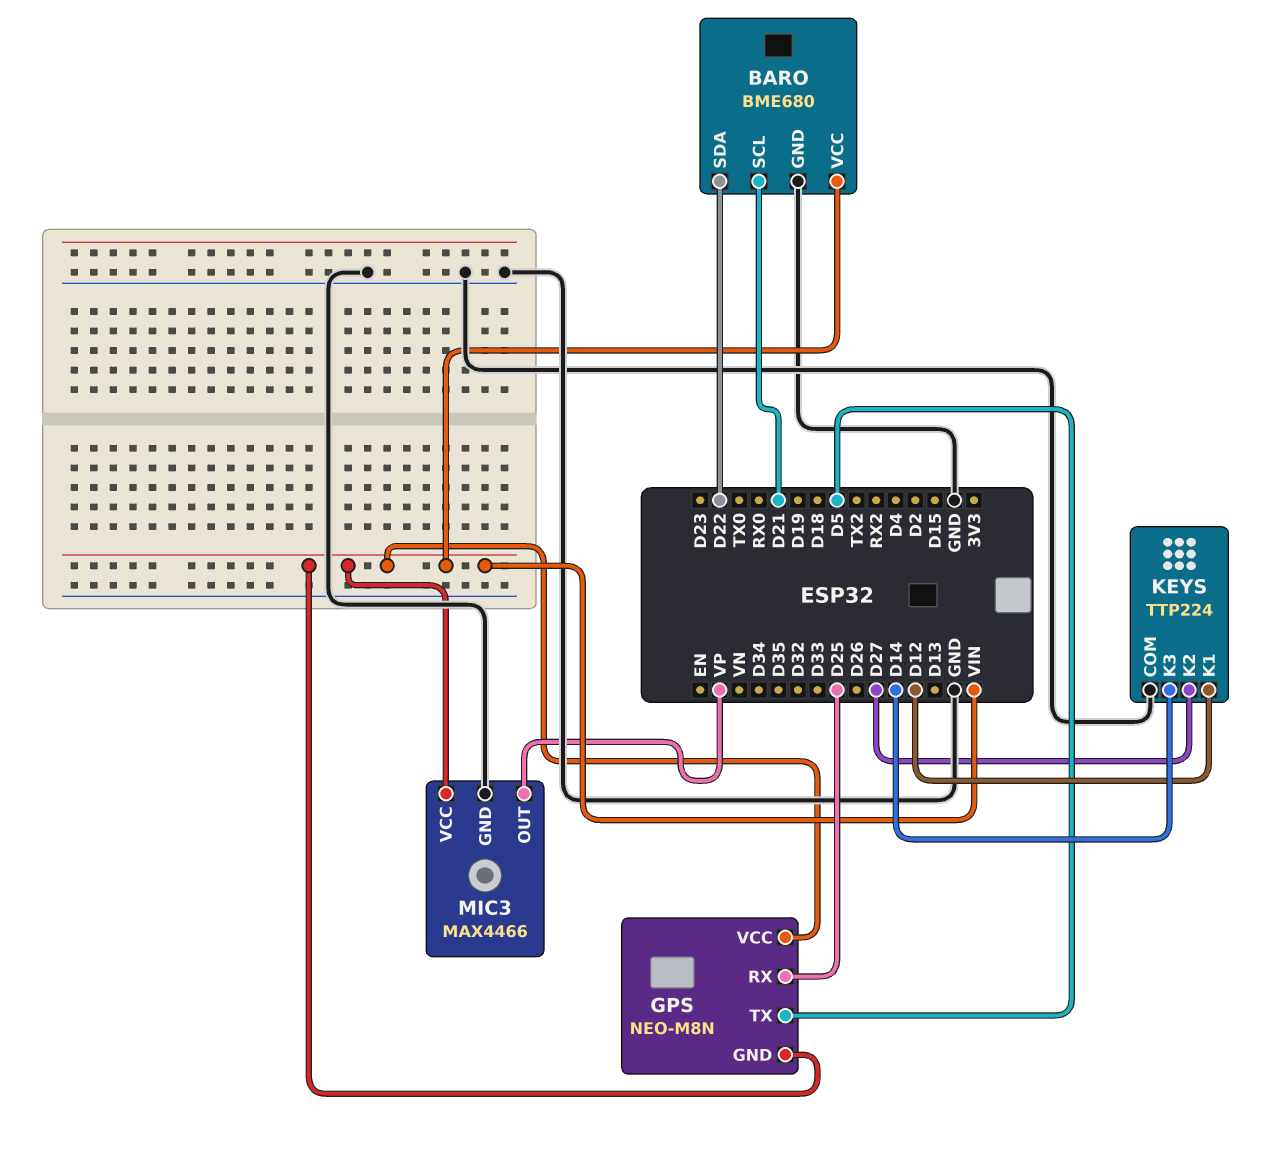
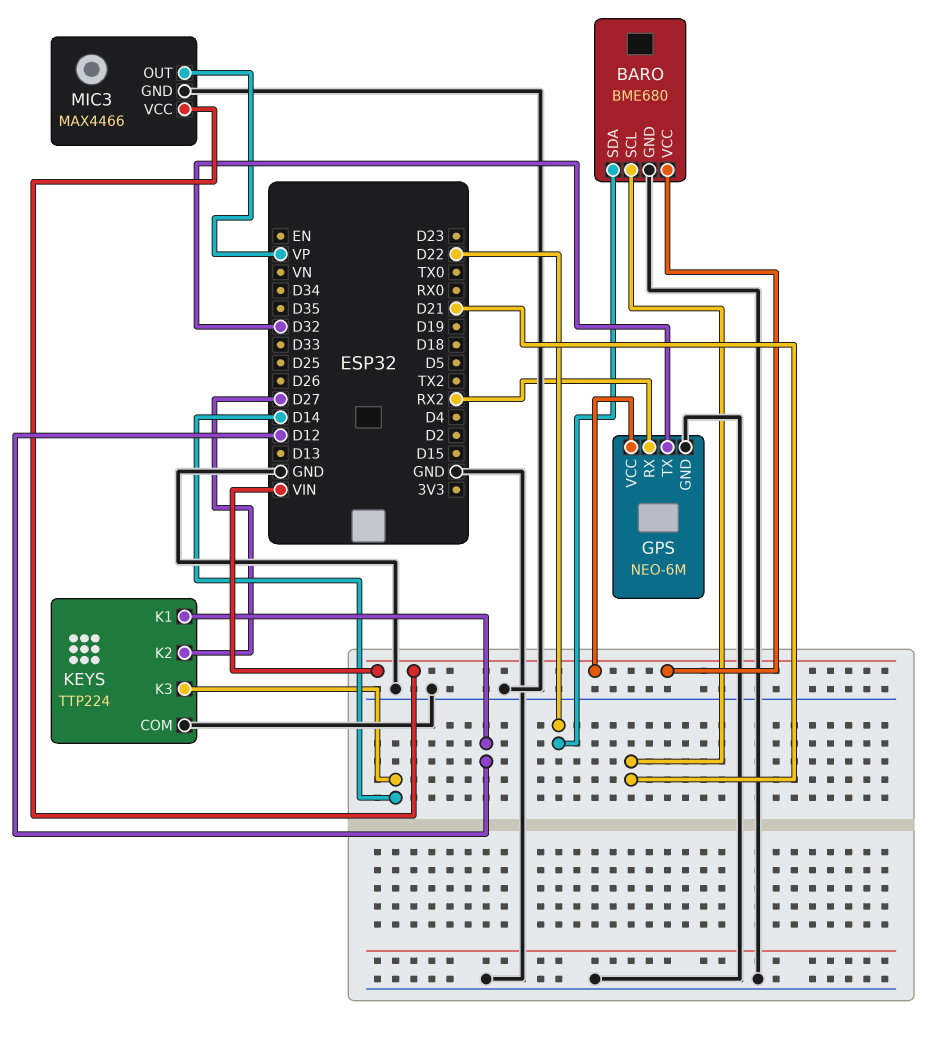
GPS: NEO-M8N -> NEO-6M
GPS pin GND: VIN -> GND
GPS pin RX: D25 -> RX2
GPS pin TX: D5 -> D32

